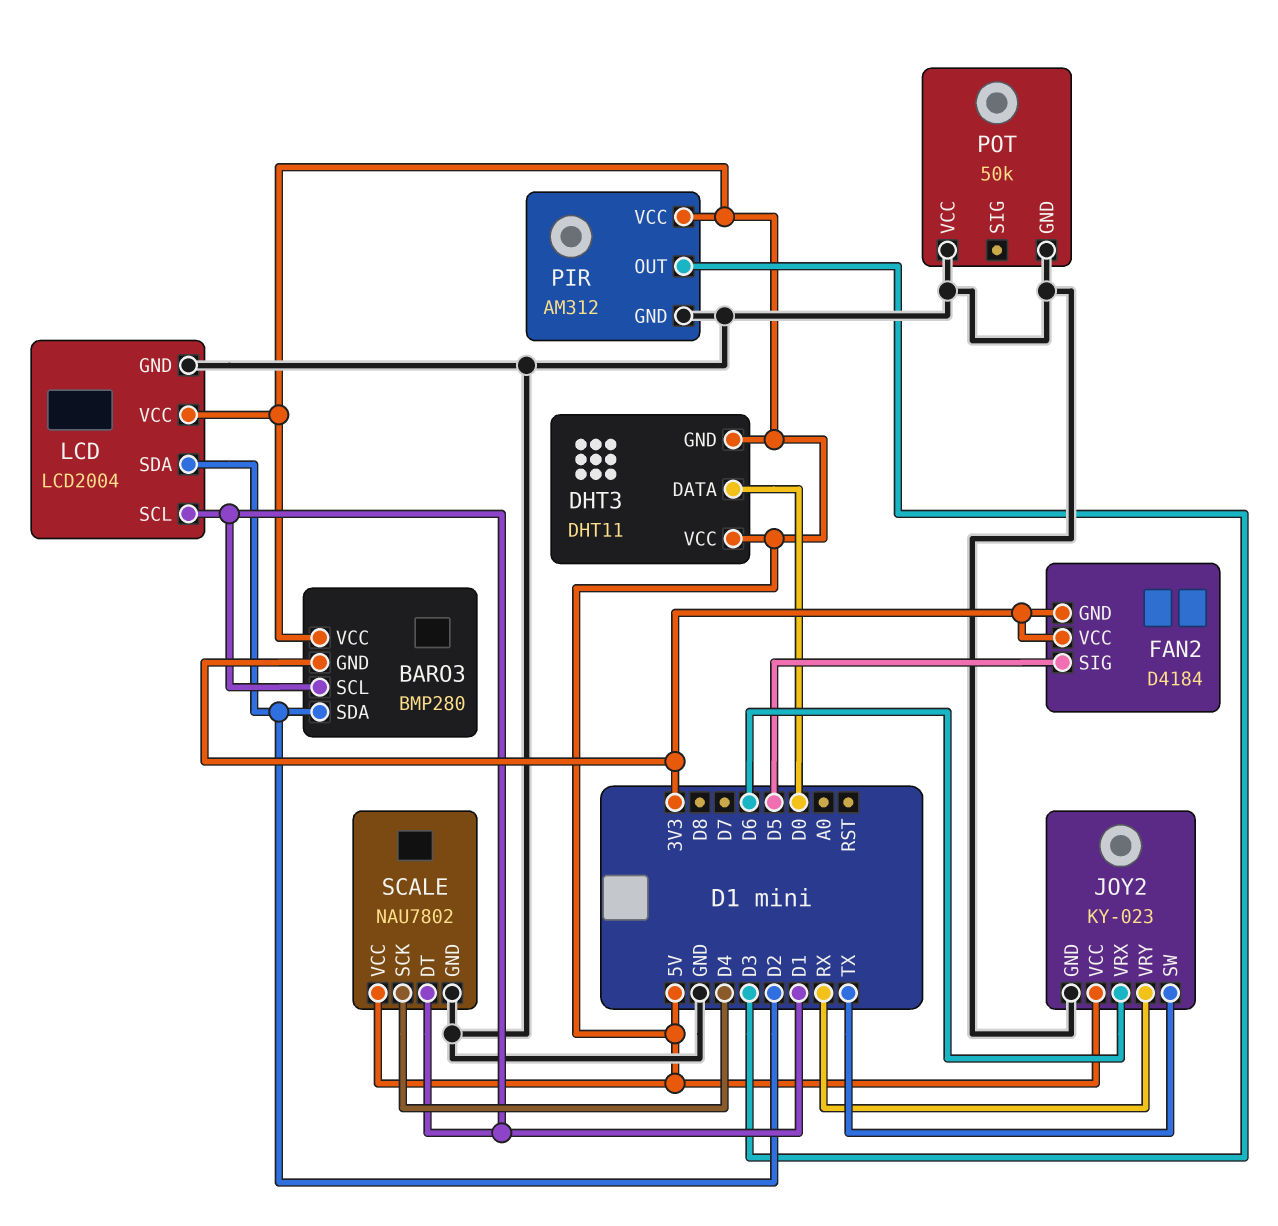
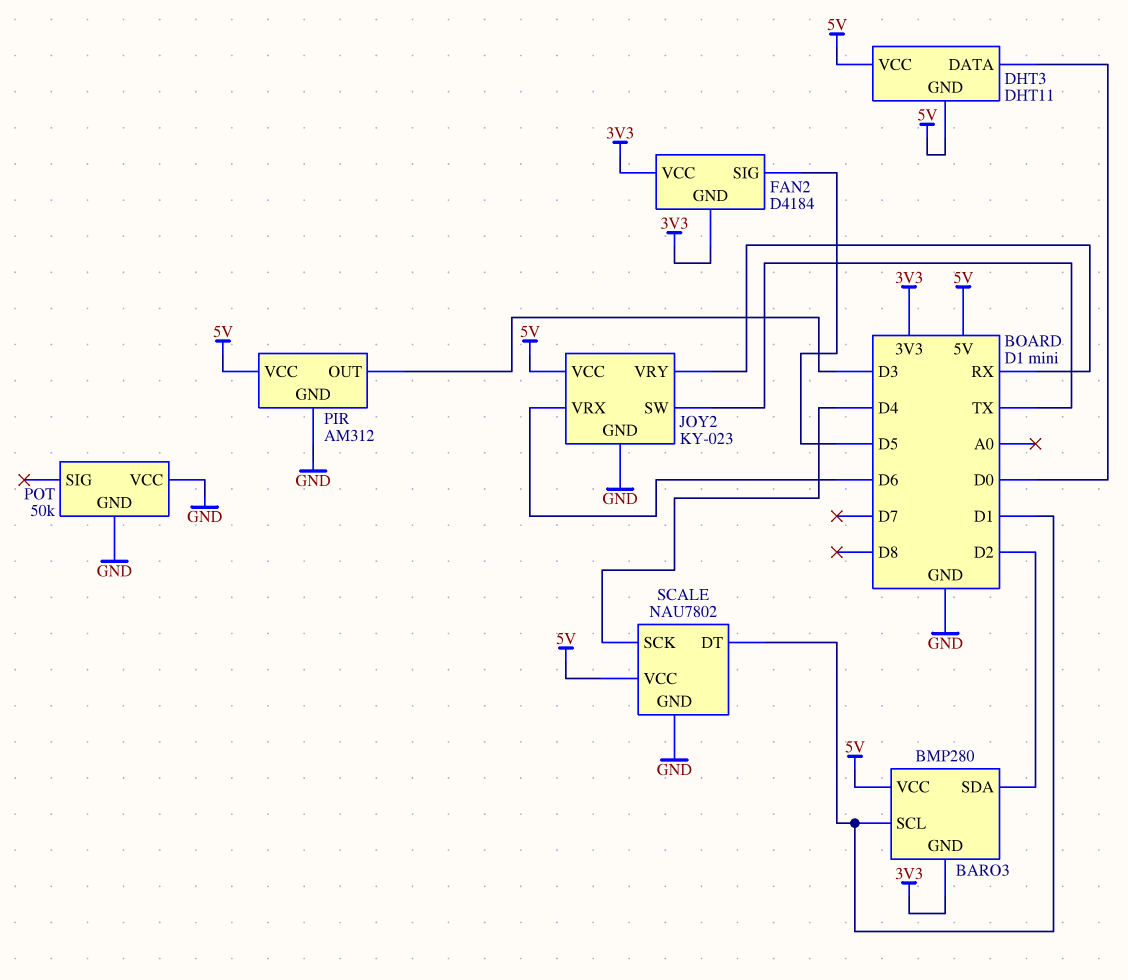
LCD: LCD2004 -> none
LCD pin GND: GND -> none
LCD pin SCL: D1 -> none
LCD pin SDA: D2 -> none
LCD pin VCC: 5V -> none

